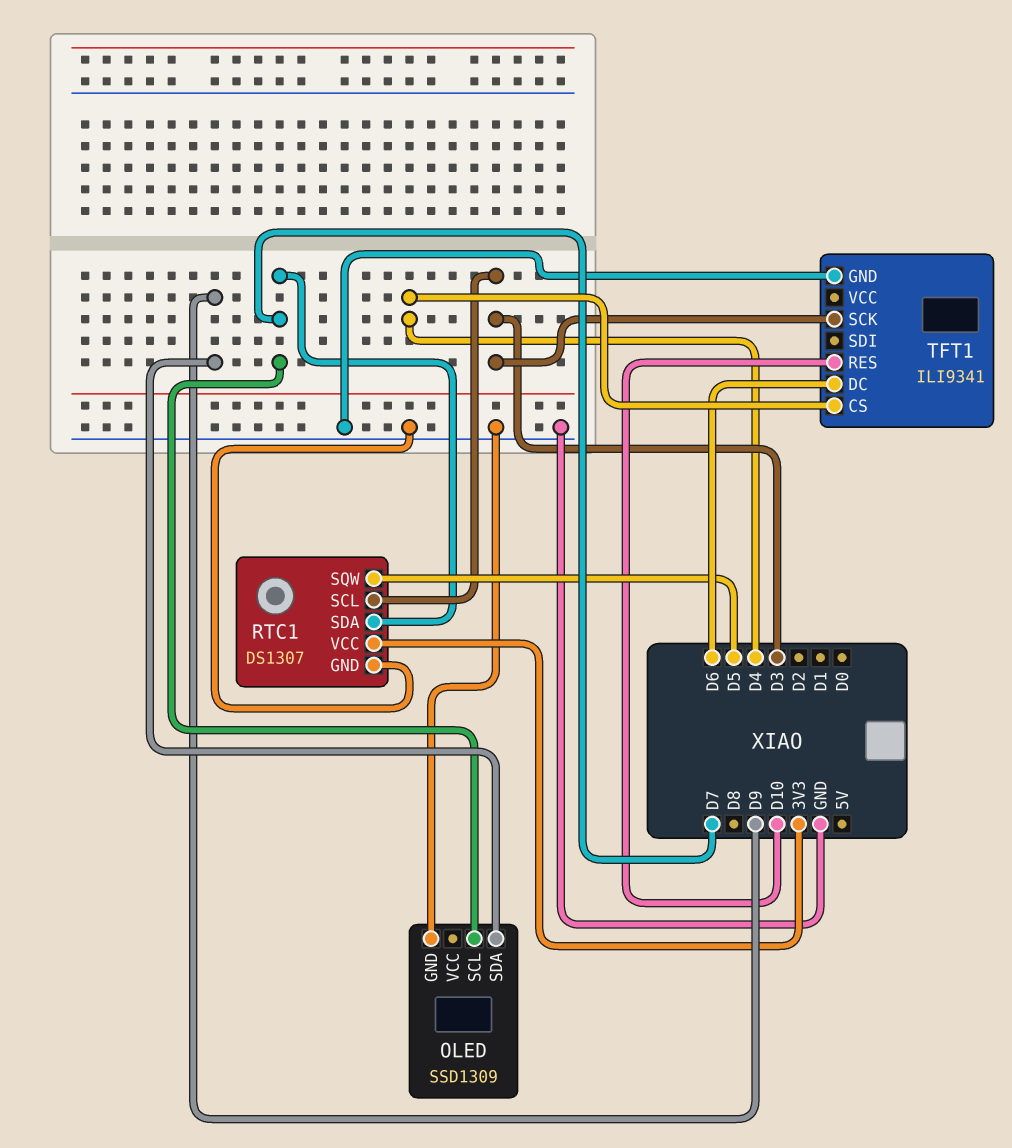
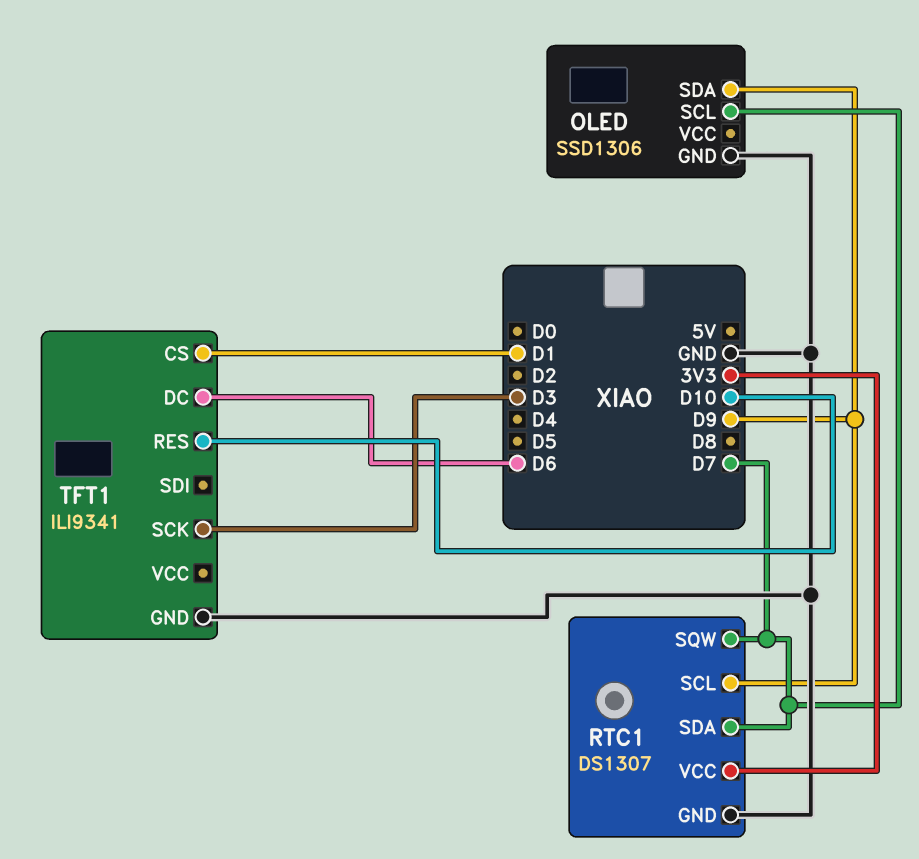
OLED: SSD1309 -> SSD1306
RTC1 pin SCL: D3 -> D9
RTC1 pin SQW: D5 -> D7
TFT1 pin CS: D4 -> D1

